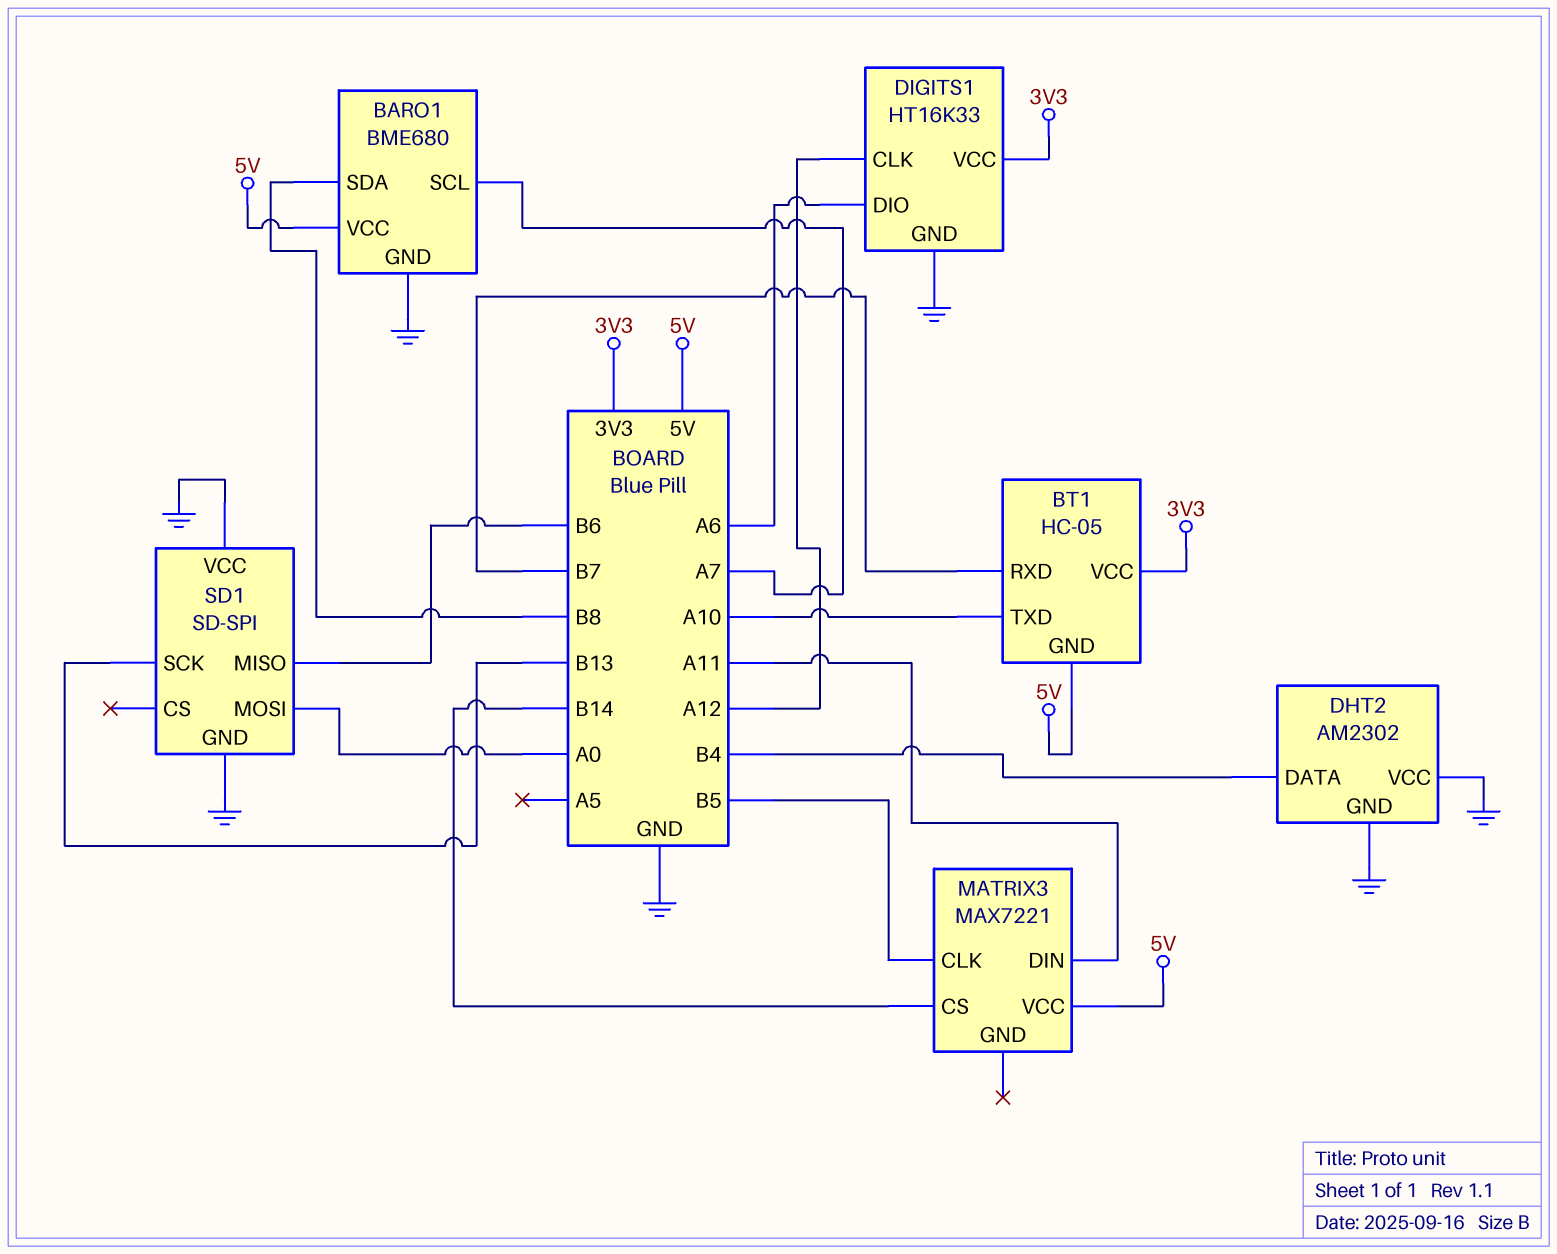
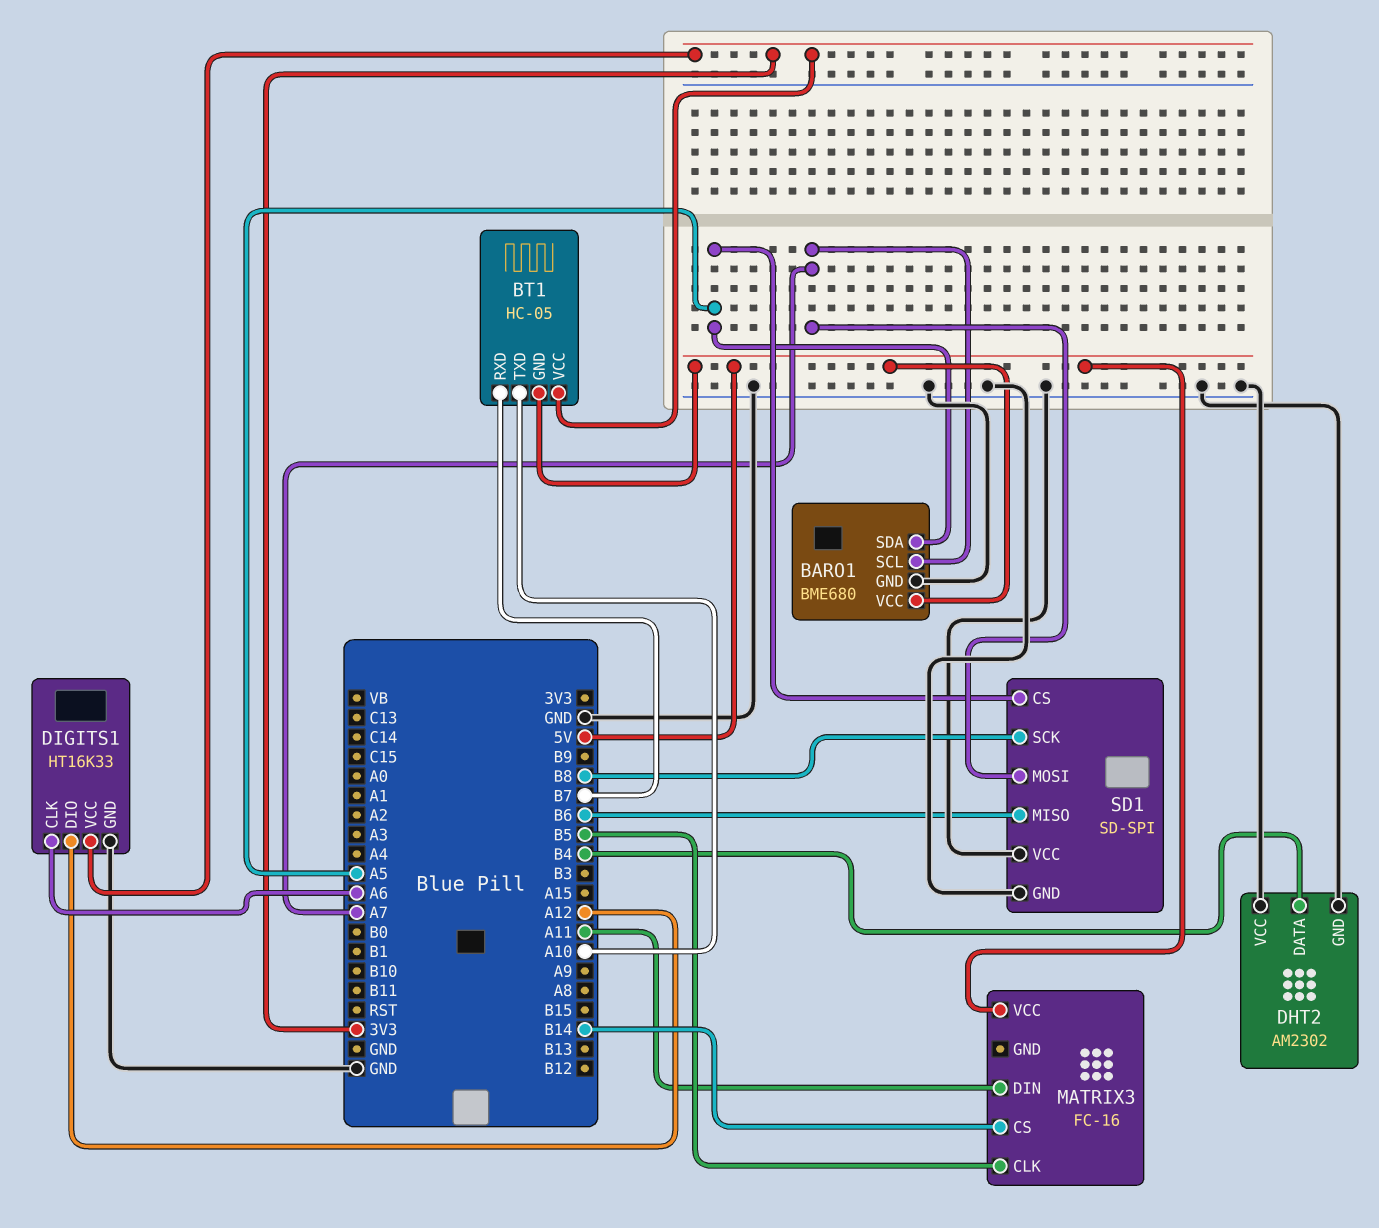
BARO1 pin SDA: B8 -> A5
DIGITS1 pin CLK: A12 -> A6
DIGITS1 pin DIO: A6 -> A12
MATRIX3: MAX7221 -> FC-16
SD1 pin CS: none -> A5
SD1 pin MOSI: A0 -> A7
SD1 pin SCK: B13 -> B8

